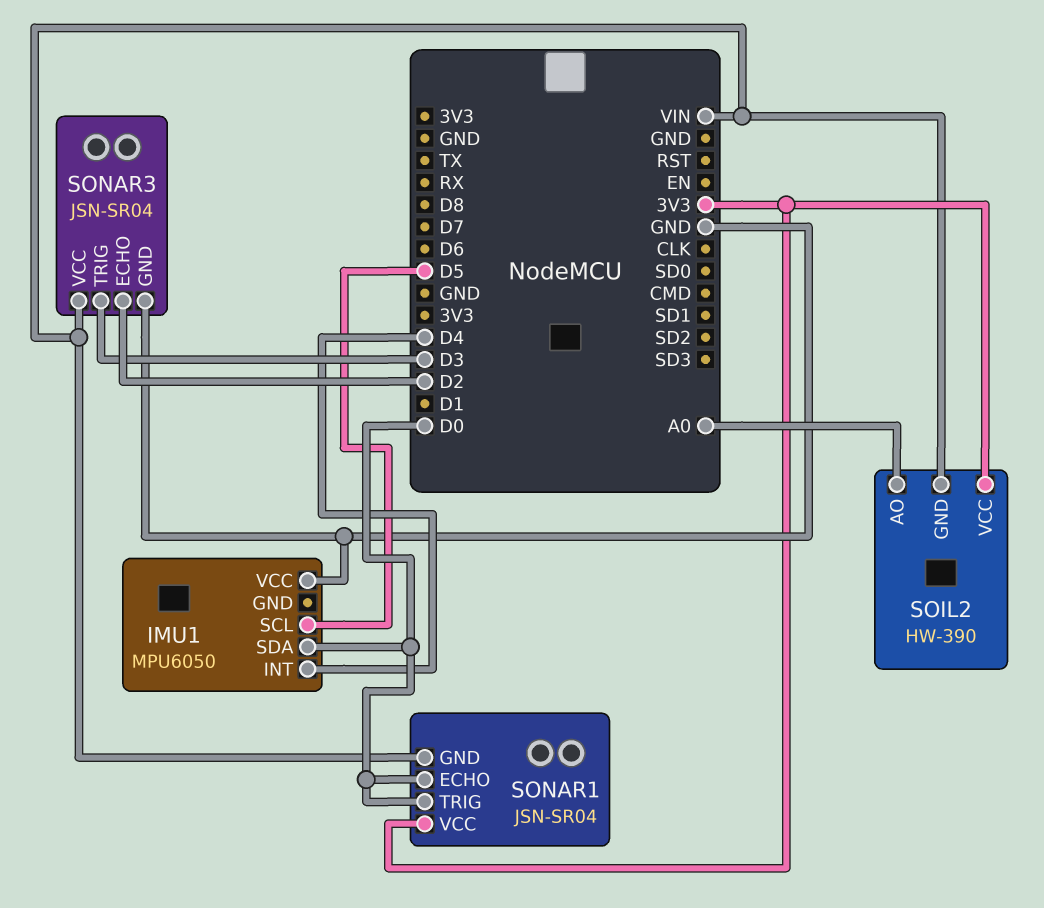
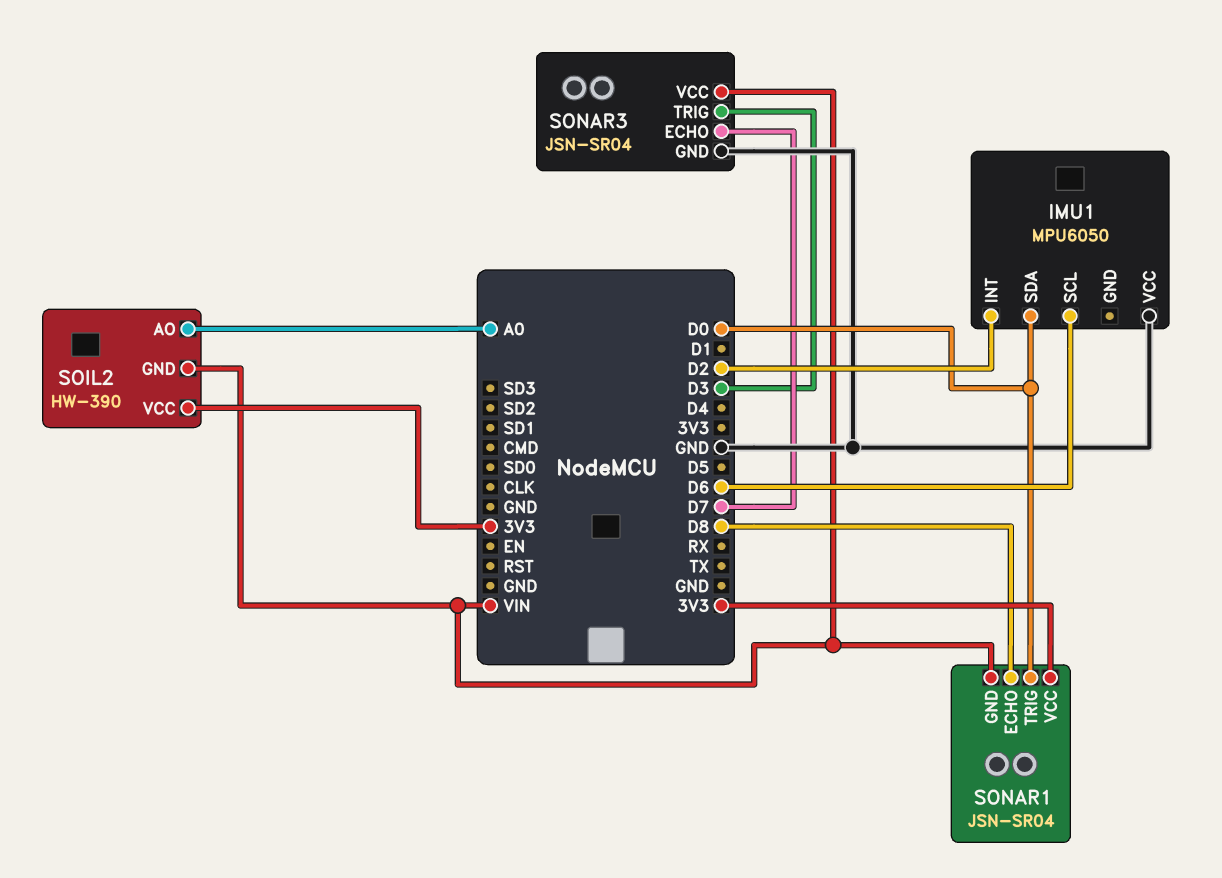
IMU1 pin INT: D4 -> D2
IMU1 pin SCL: D5 -> D6
SONAR1 pin ECHO: D0 -> D8
SONAR3 pin ECHO: D2 -> D7

